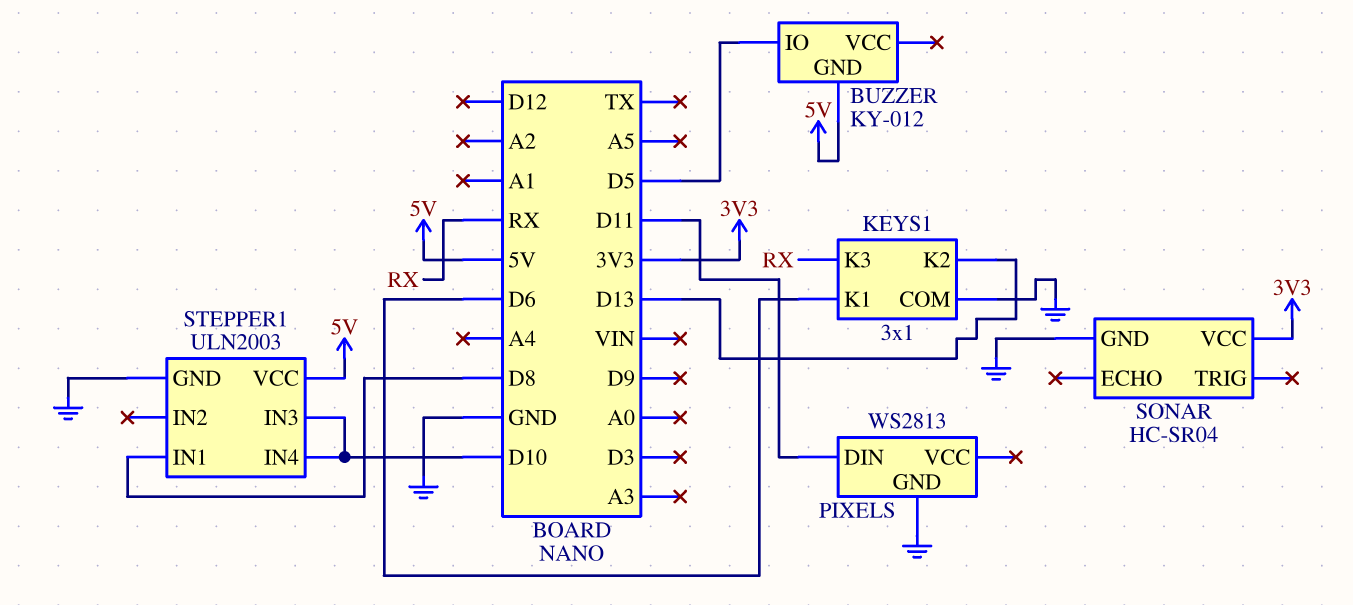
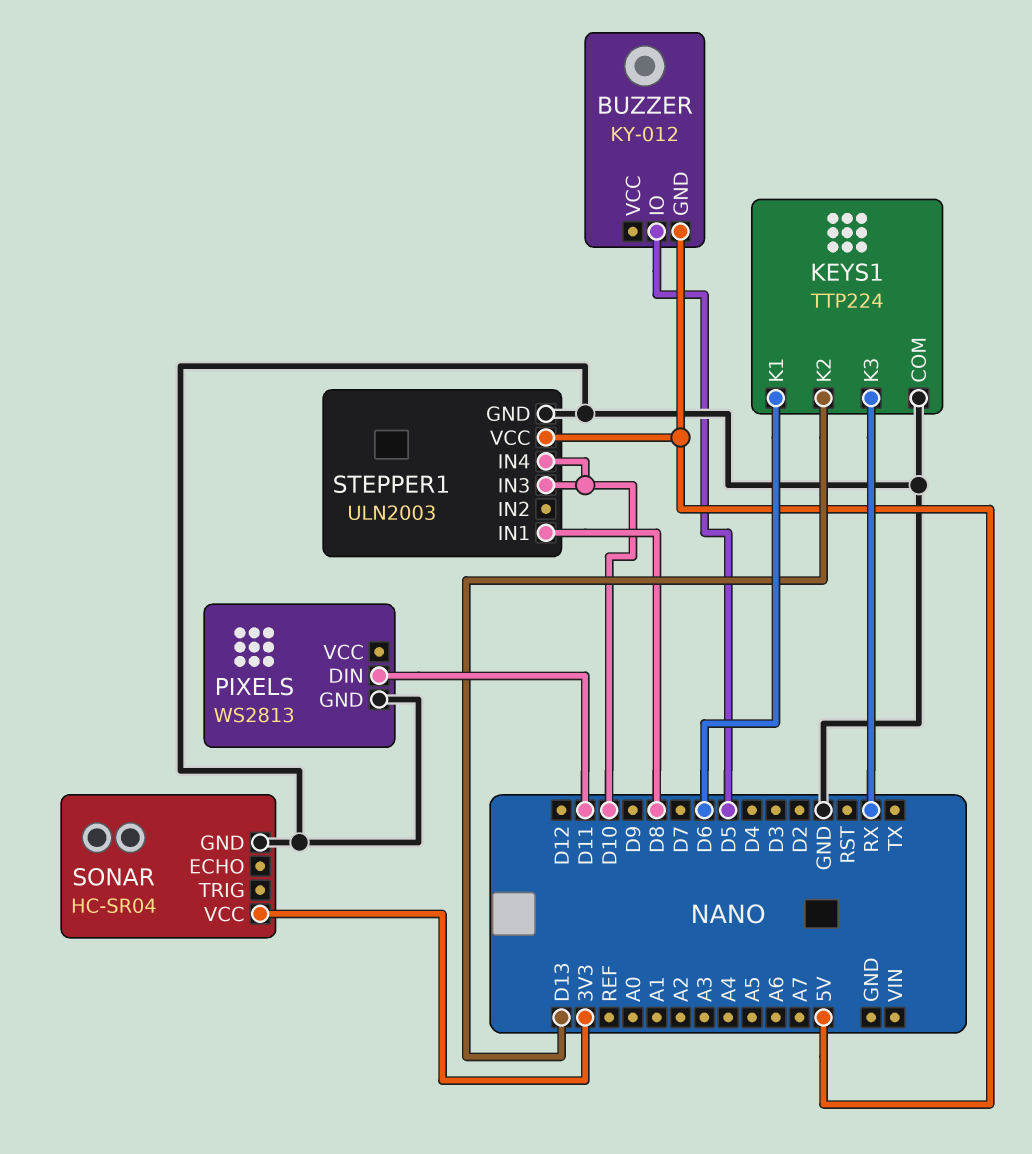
KEYS1: 3x1 -> TTP224

